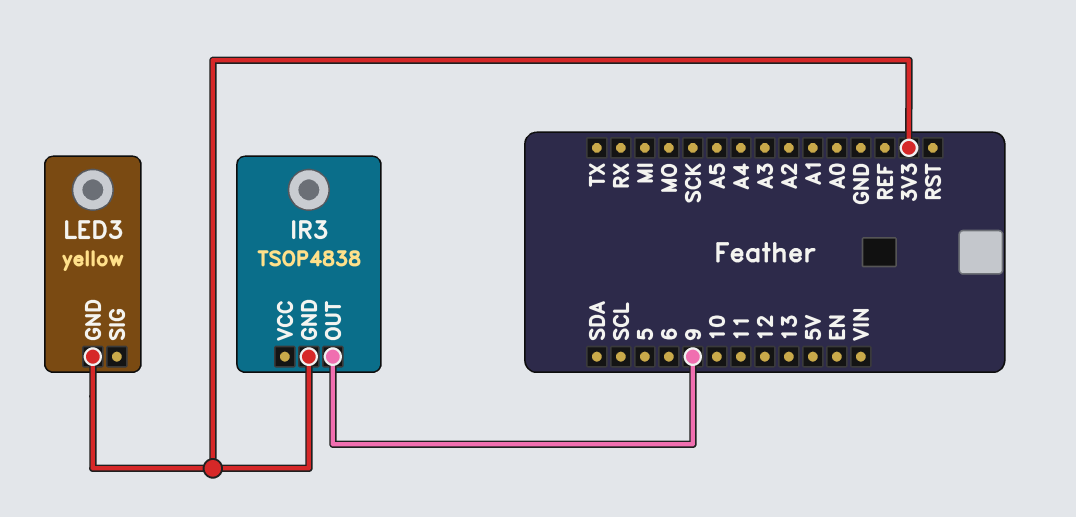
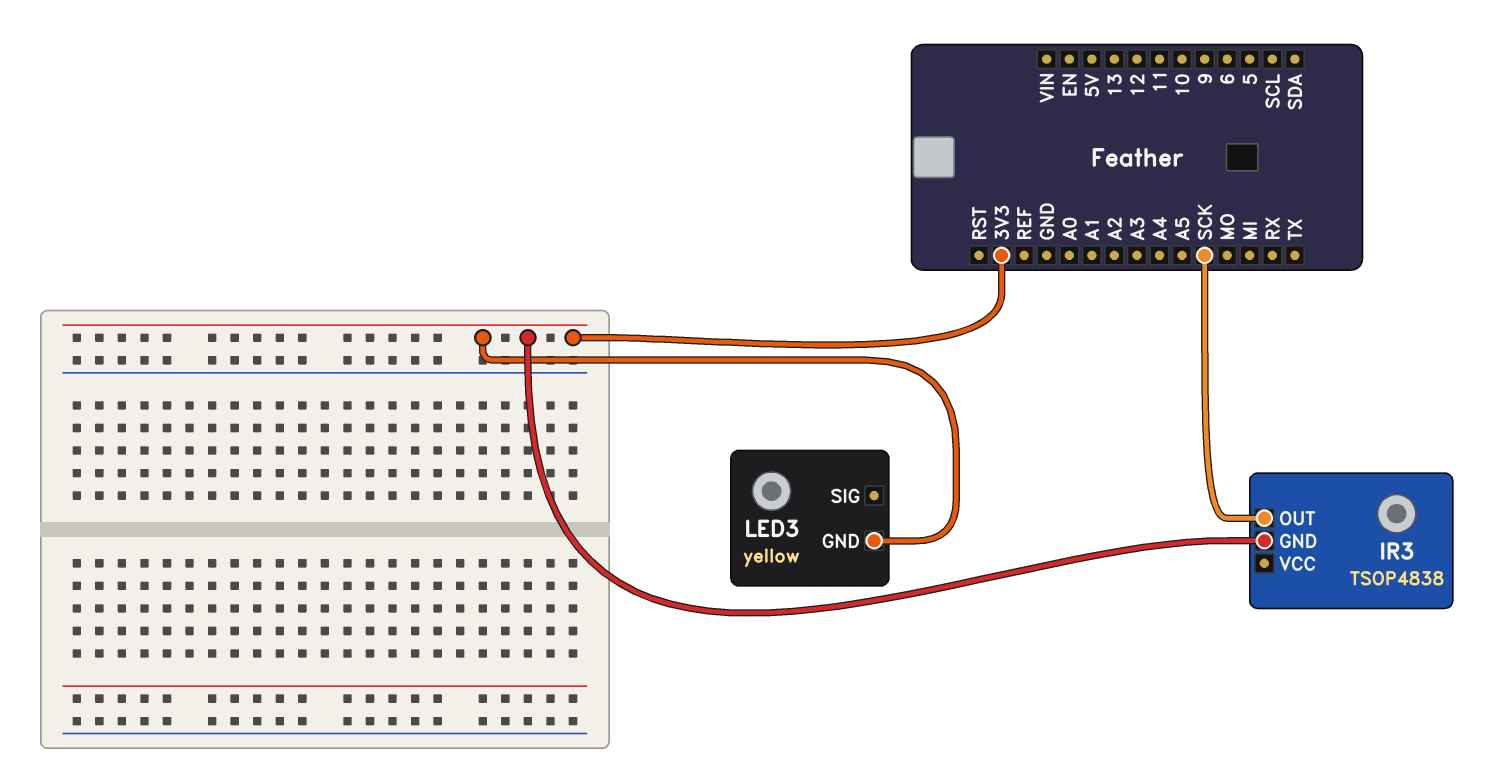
IR3 pin OUT: 9 -> SCK

